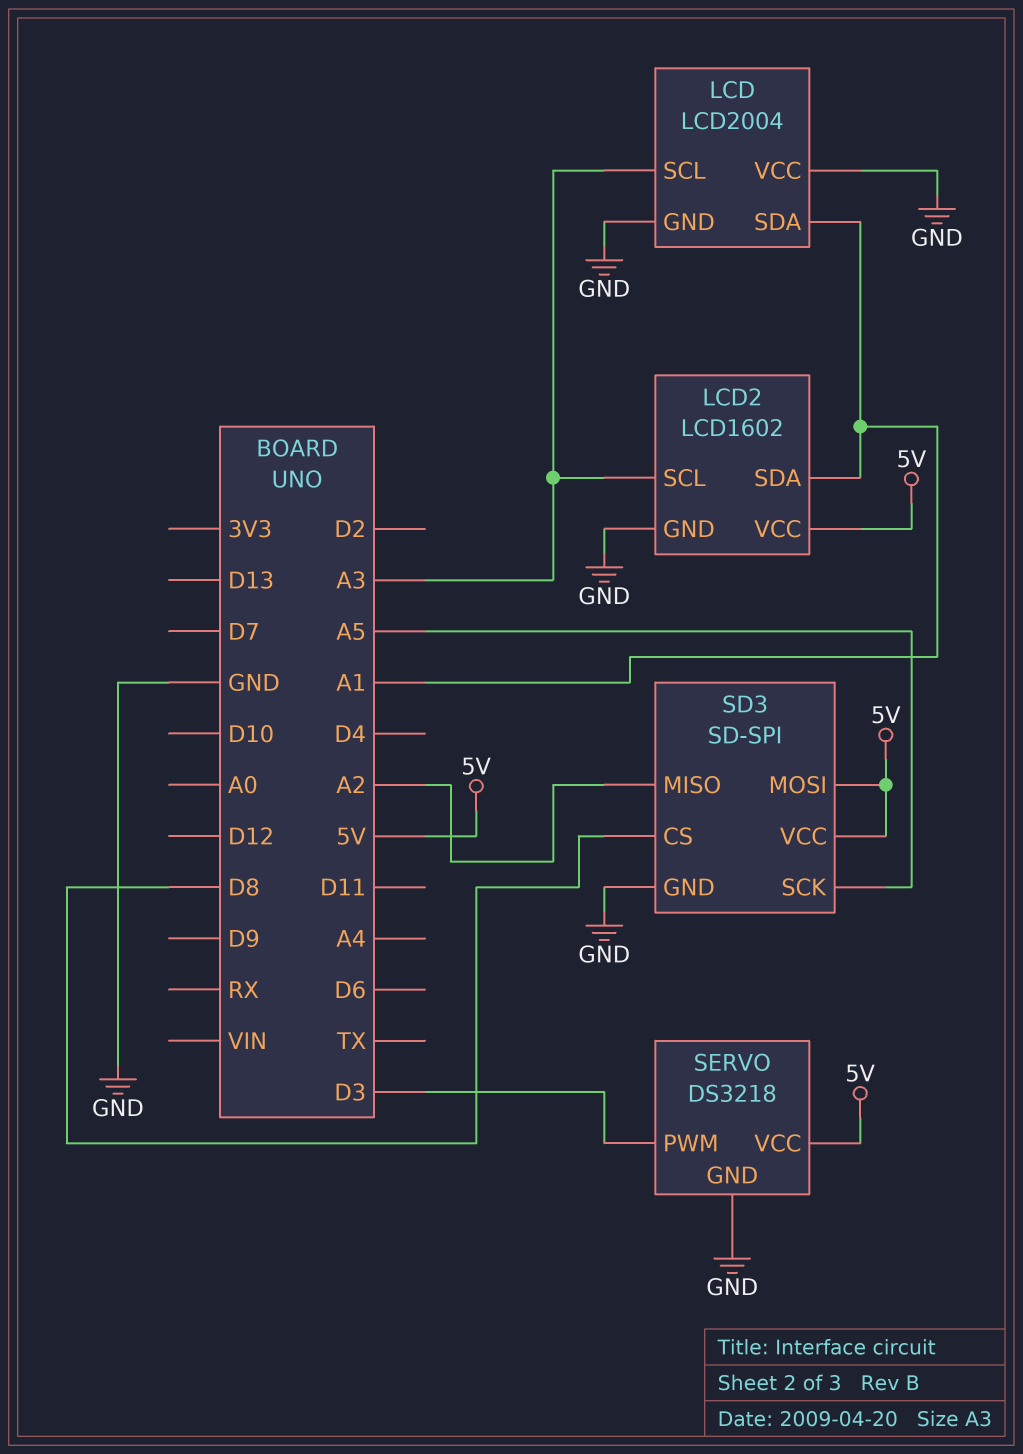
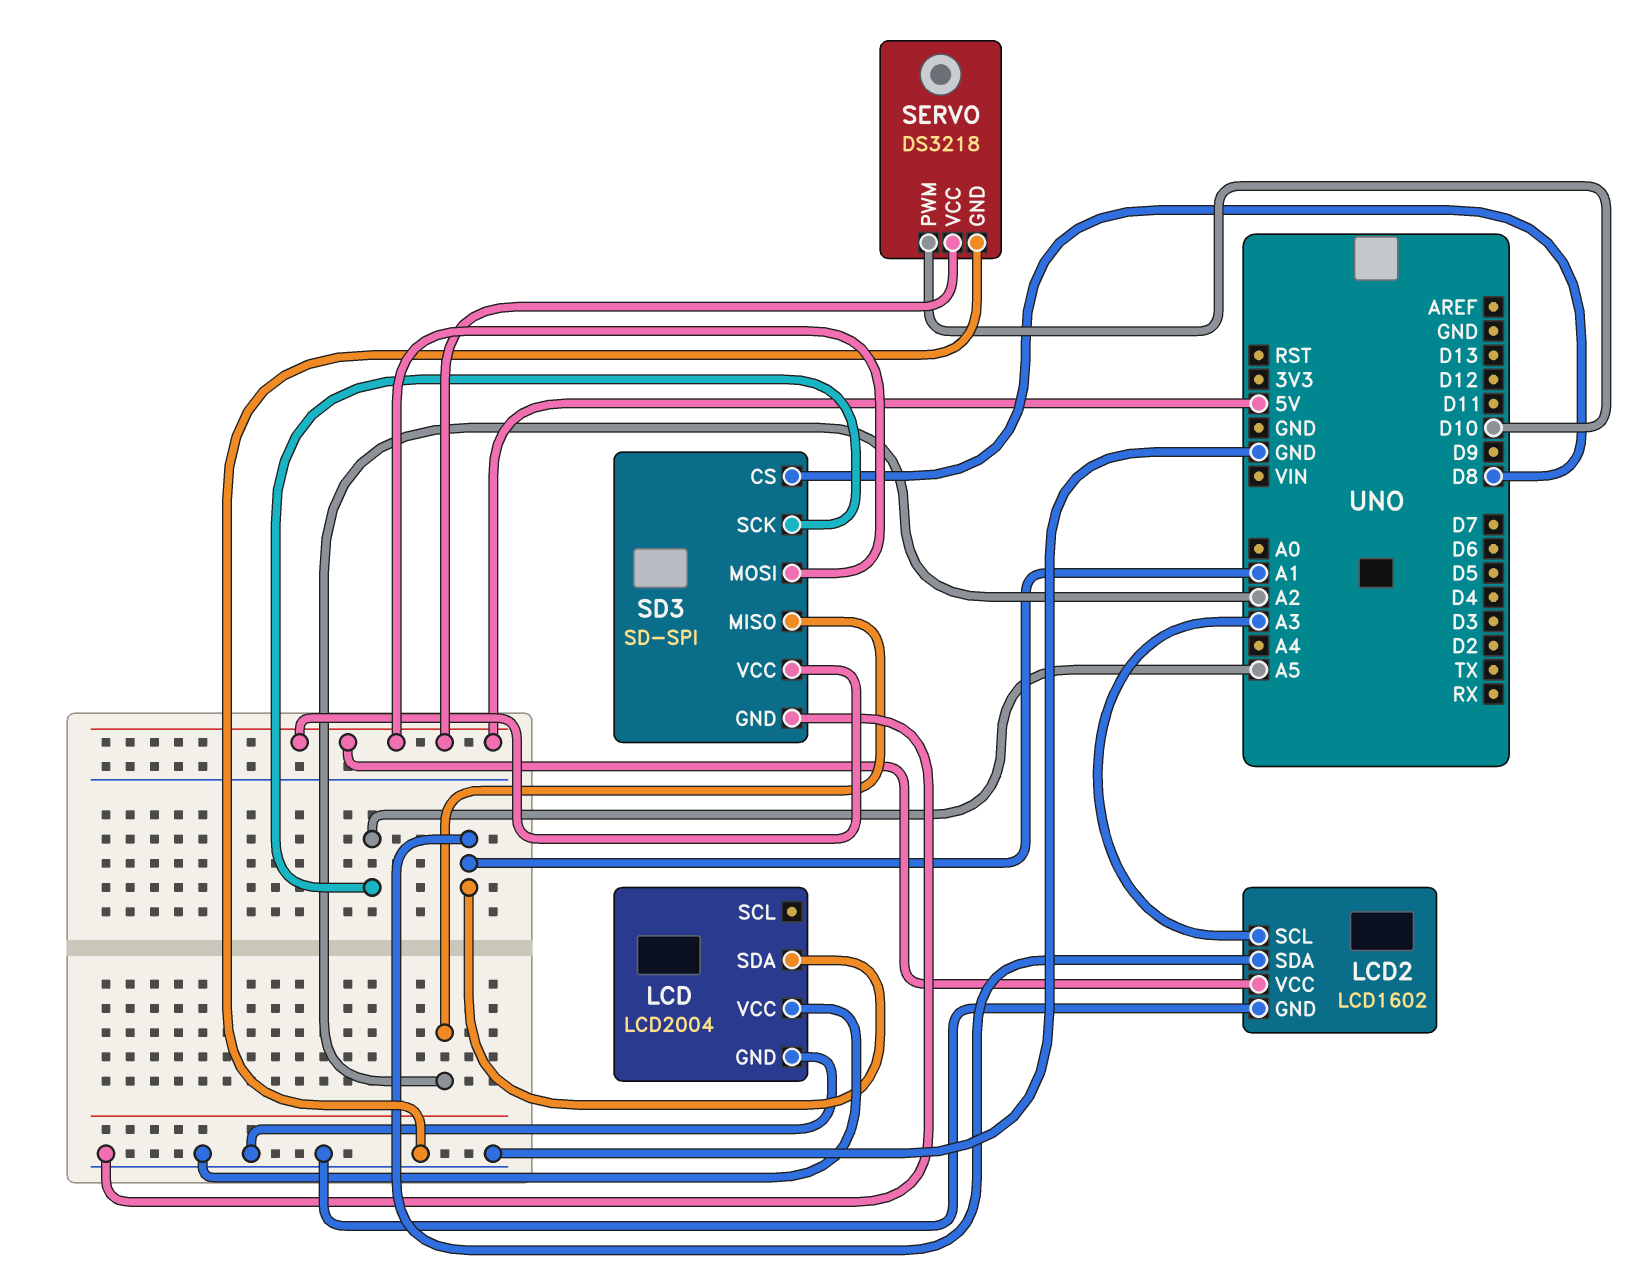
LCD pin SCL: A3 -> none
SERVO pin PWM: D3 -> D10

